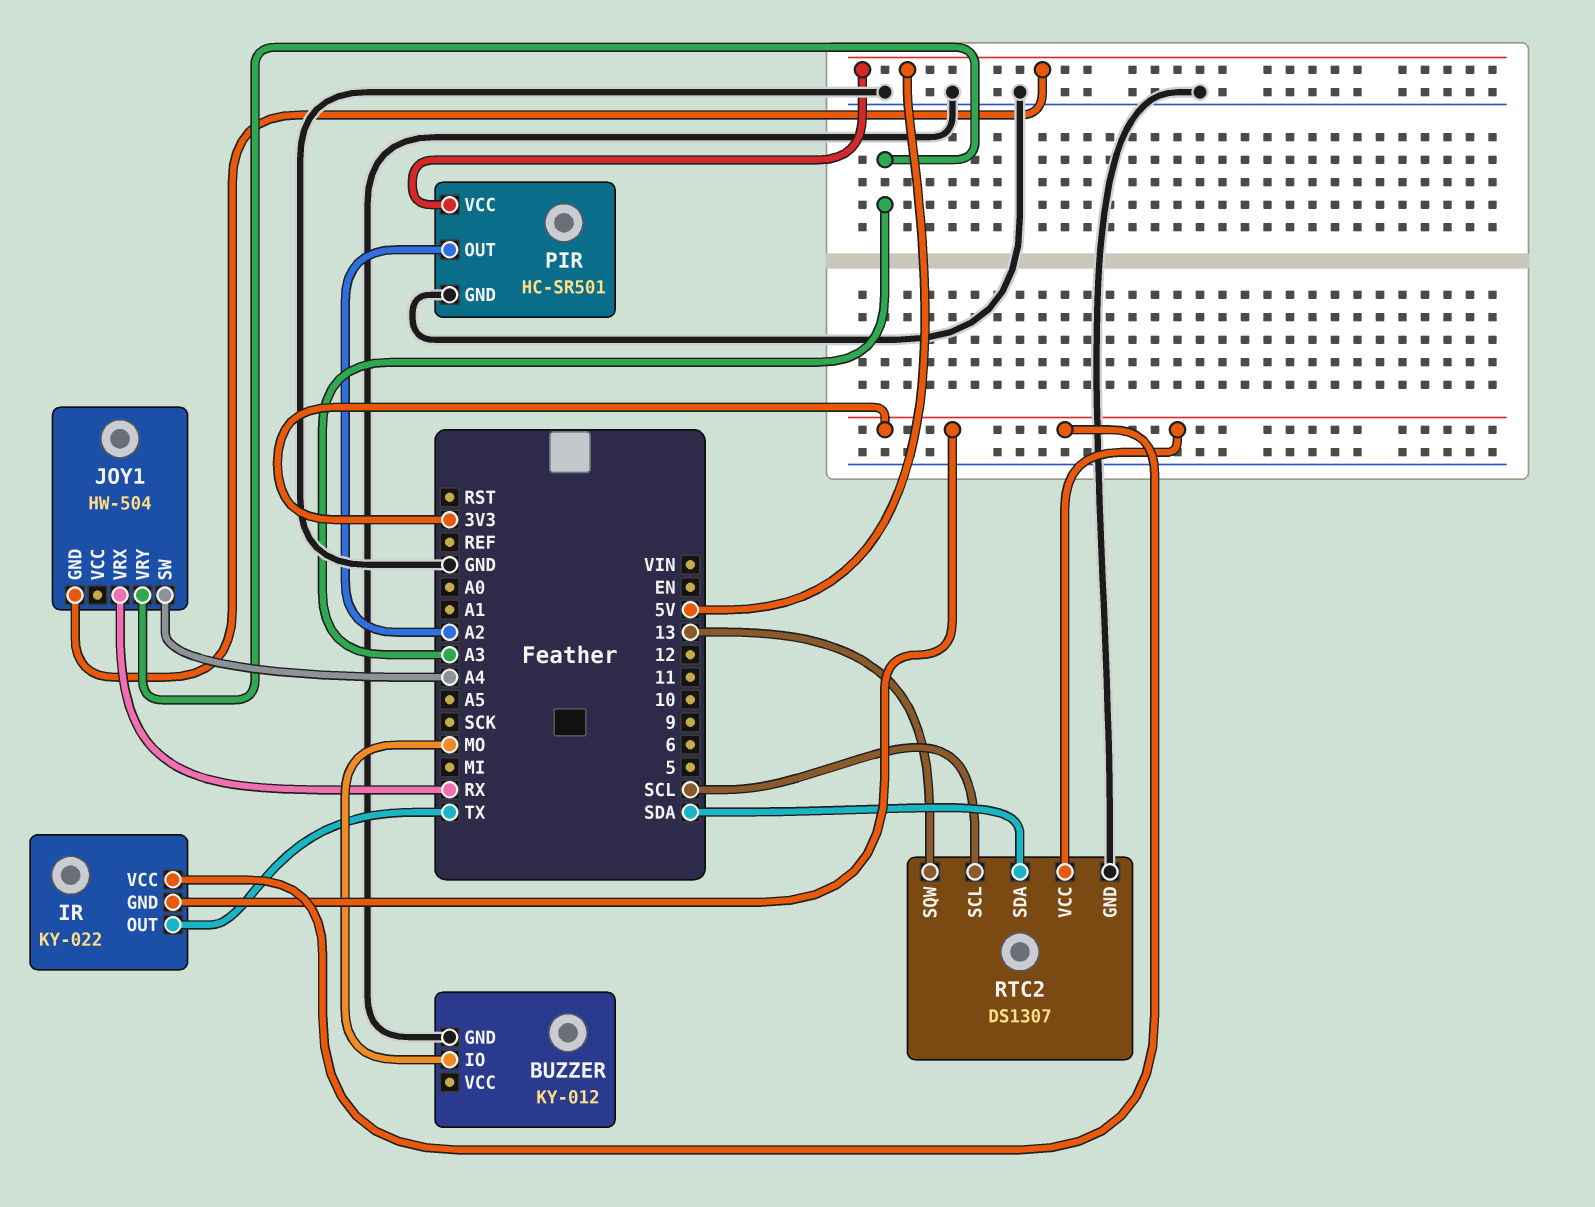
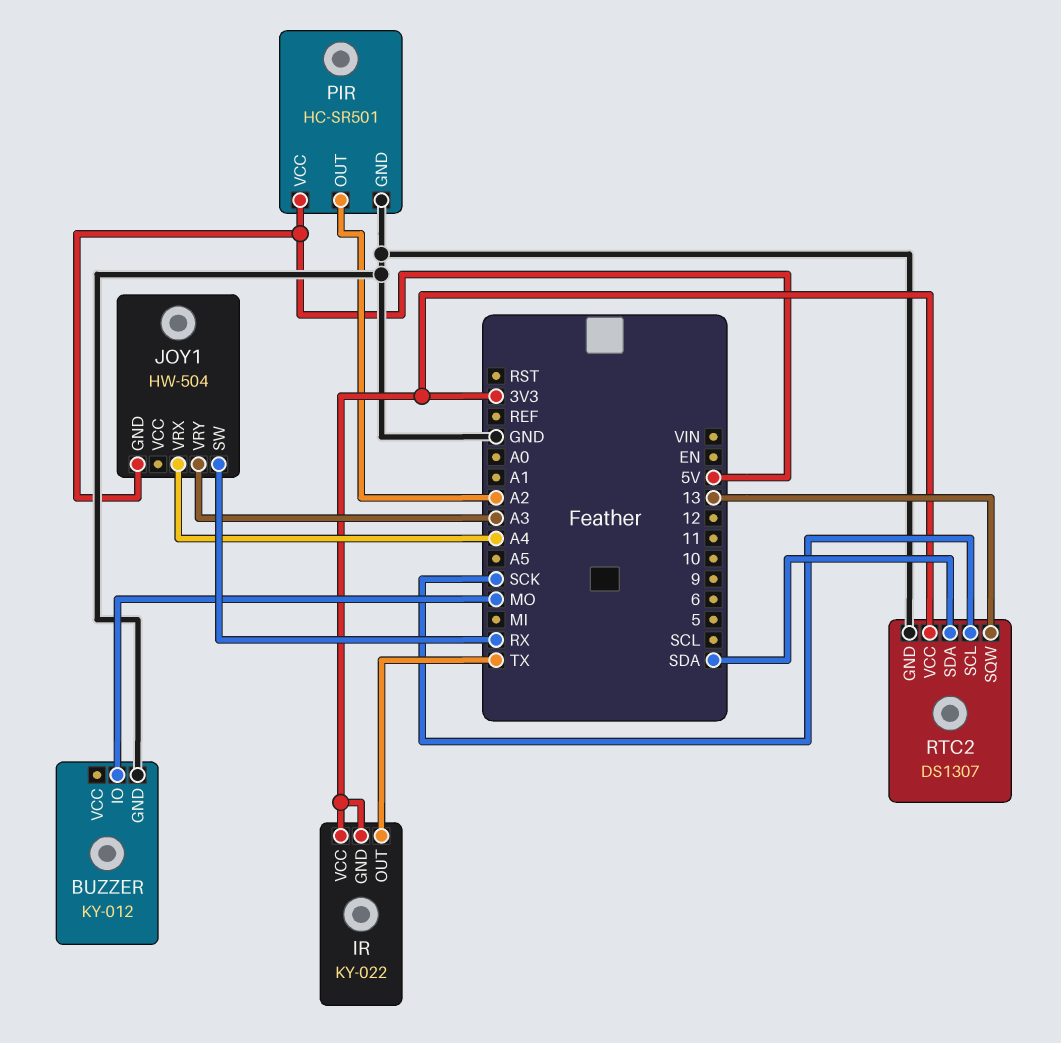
JOY1 pin SW: A4 -> RX
JOY1 pin VRX: RX -> A4
RTC2 pin SCL: SCL -> SCK

